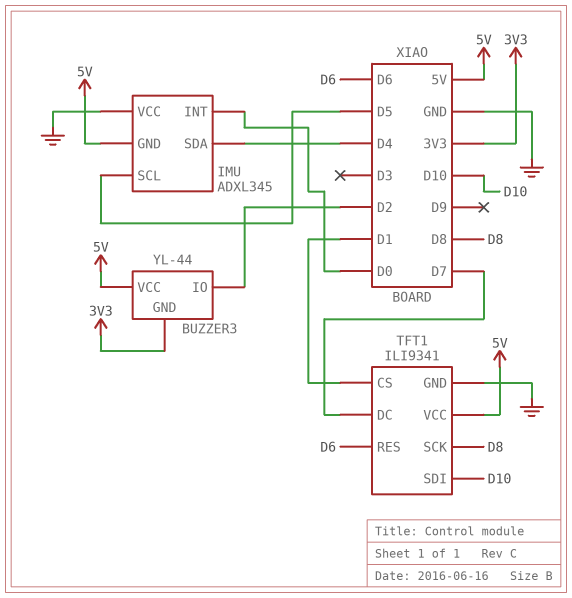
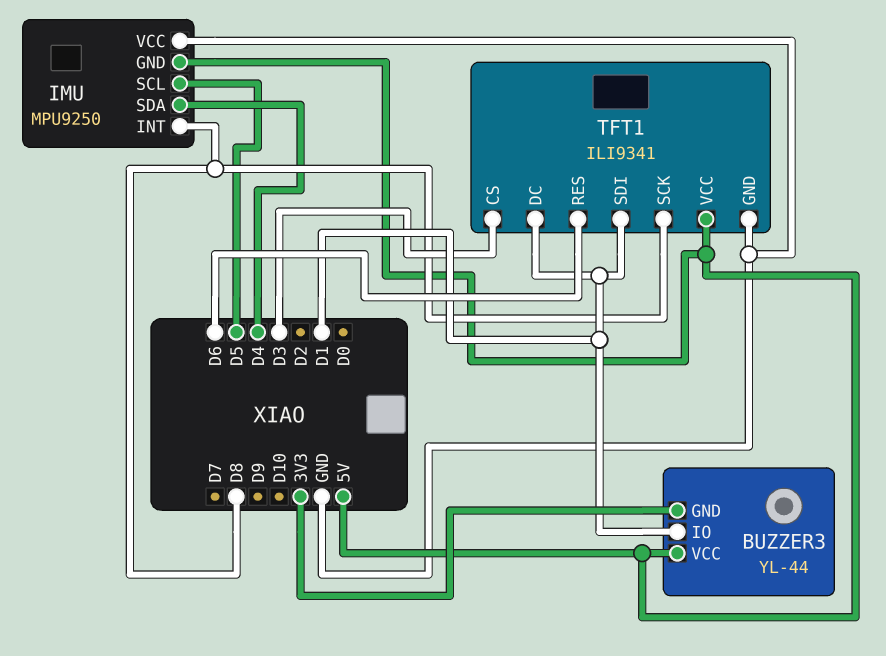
BUZZER3 pin IO: D2 -> D1
IMU: ADXL345 -> MPU9250
IMU pin INT: D0 -> D8
TFT1 pin CS: D1 -> D3
TFT1 pin DC: D7 -> D1
TFT1 pin SDI: D10 -> D1

